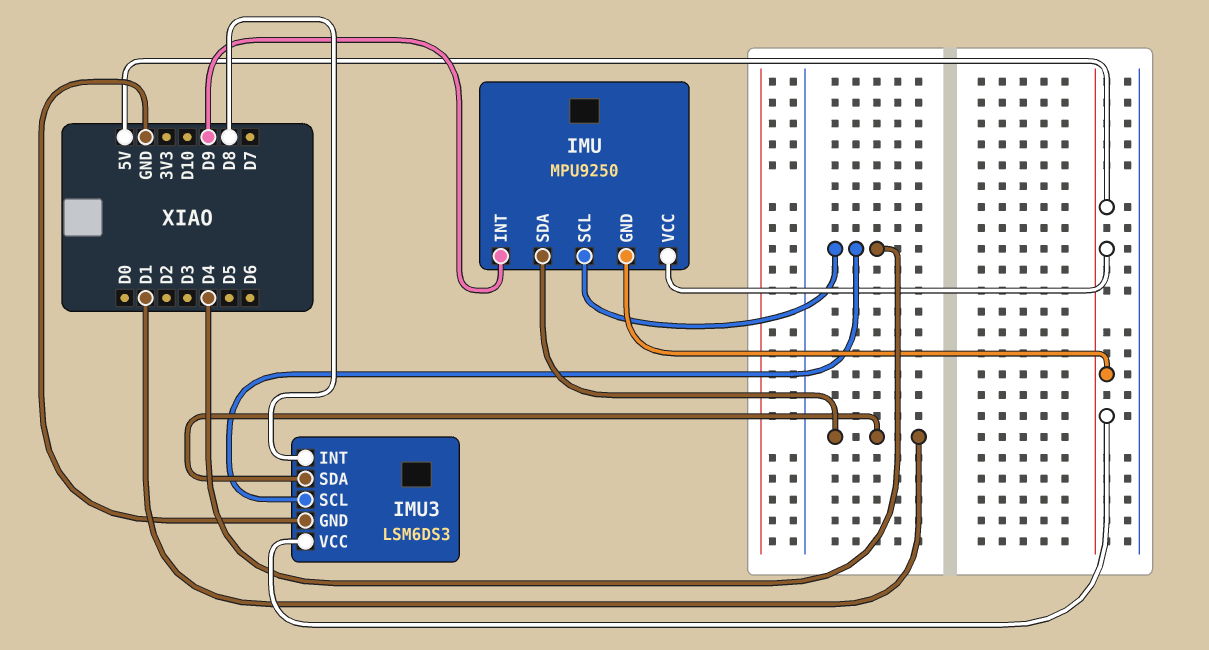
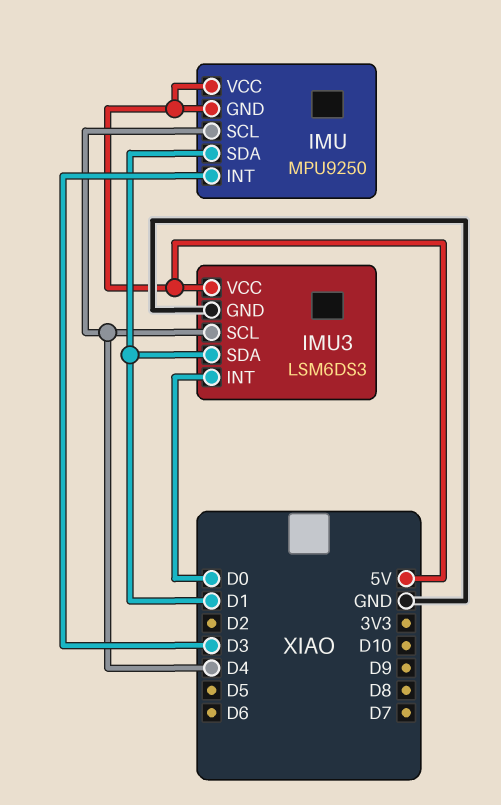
IMU pin INT: D9 -> D3
IMU3 pin INT: D8 -> D0

